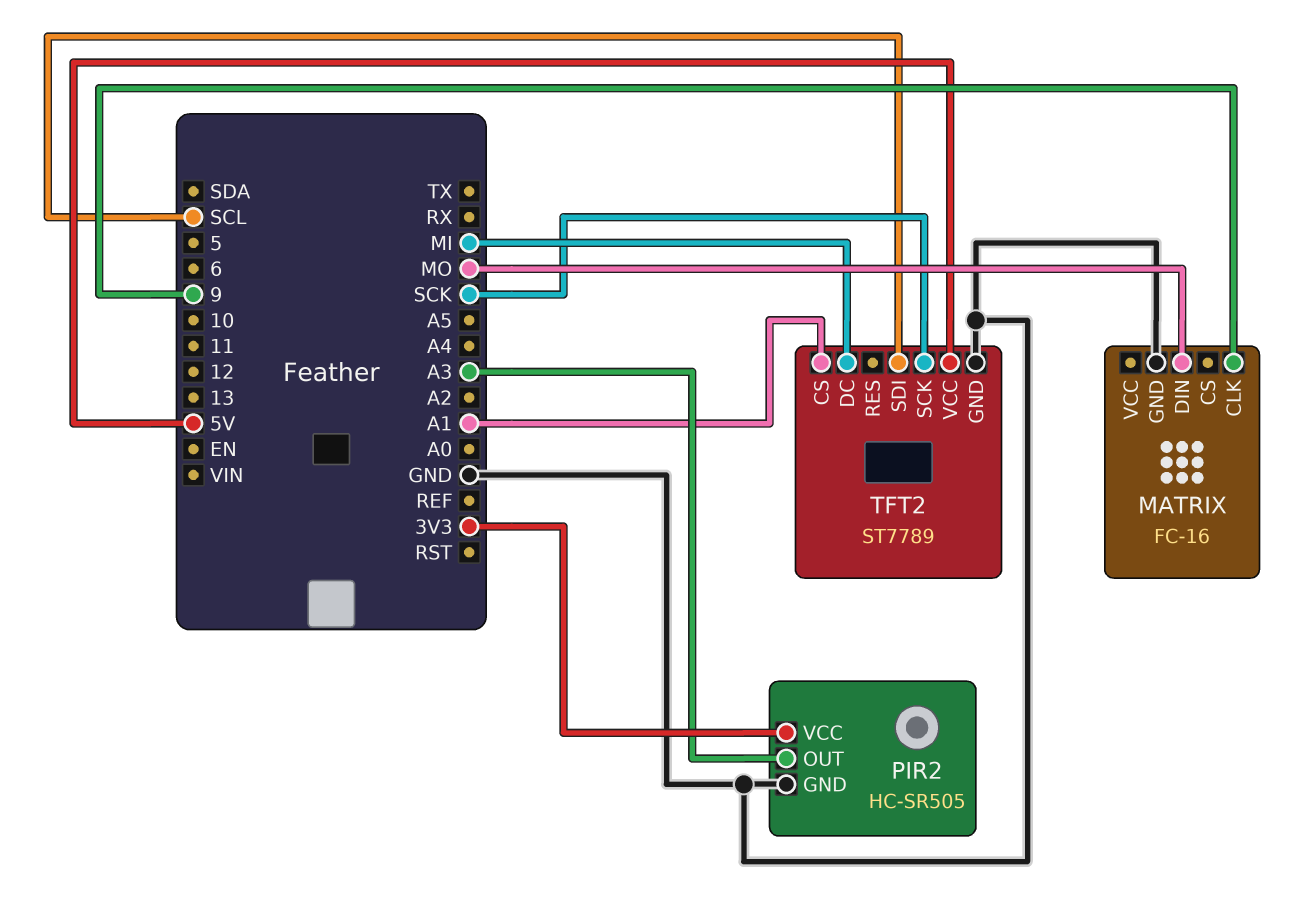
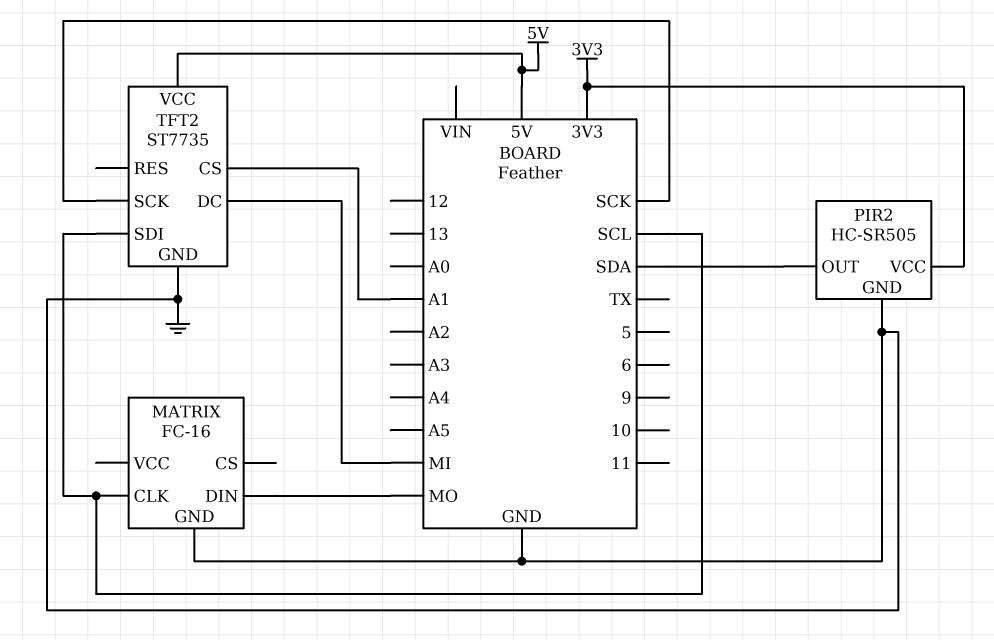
MATRIX pin CLK: 9 -> SCL
PIR2 pin OUT: A3 -> SDA
TFT2: ST7789 -> ST7735

